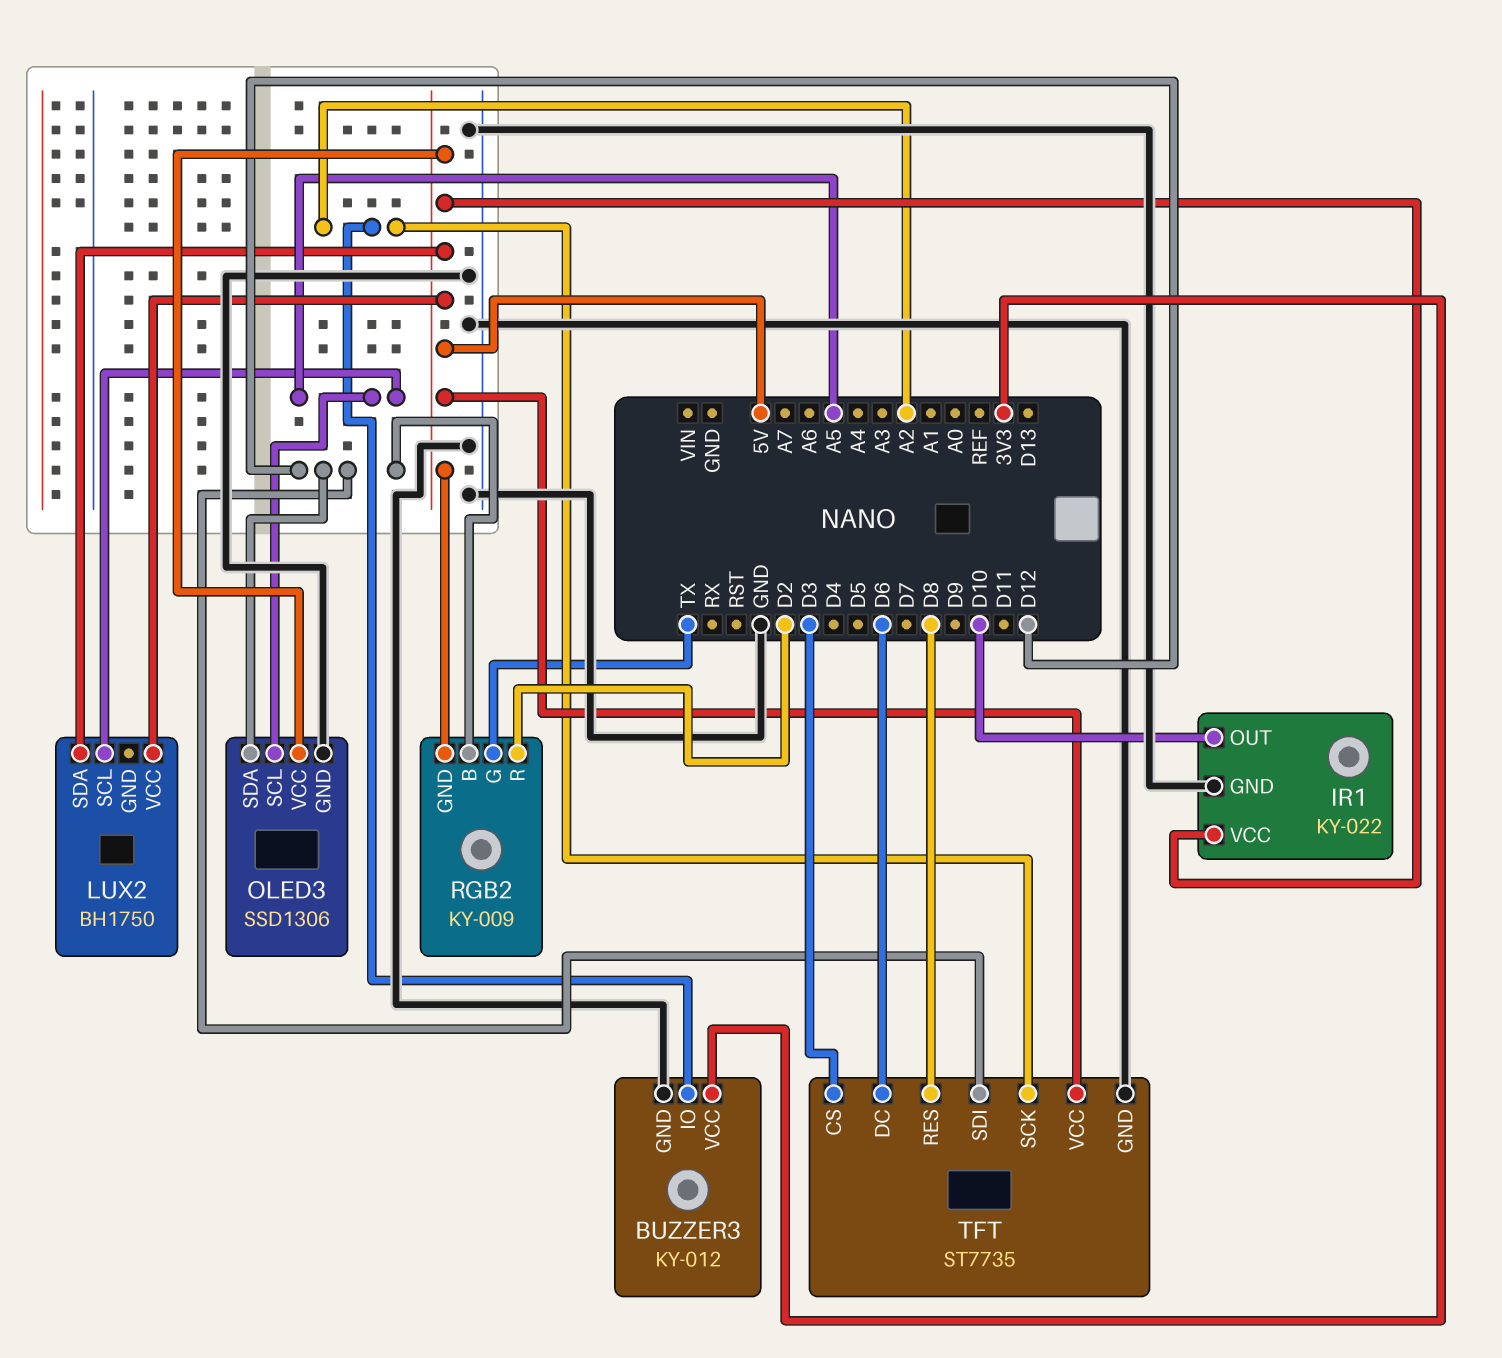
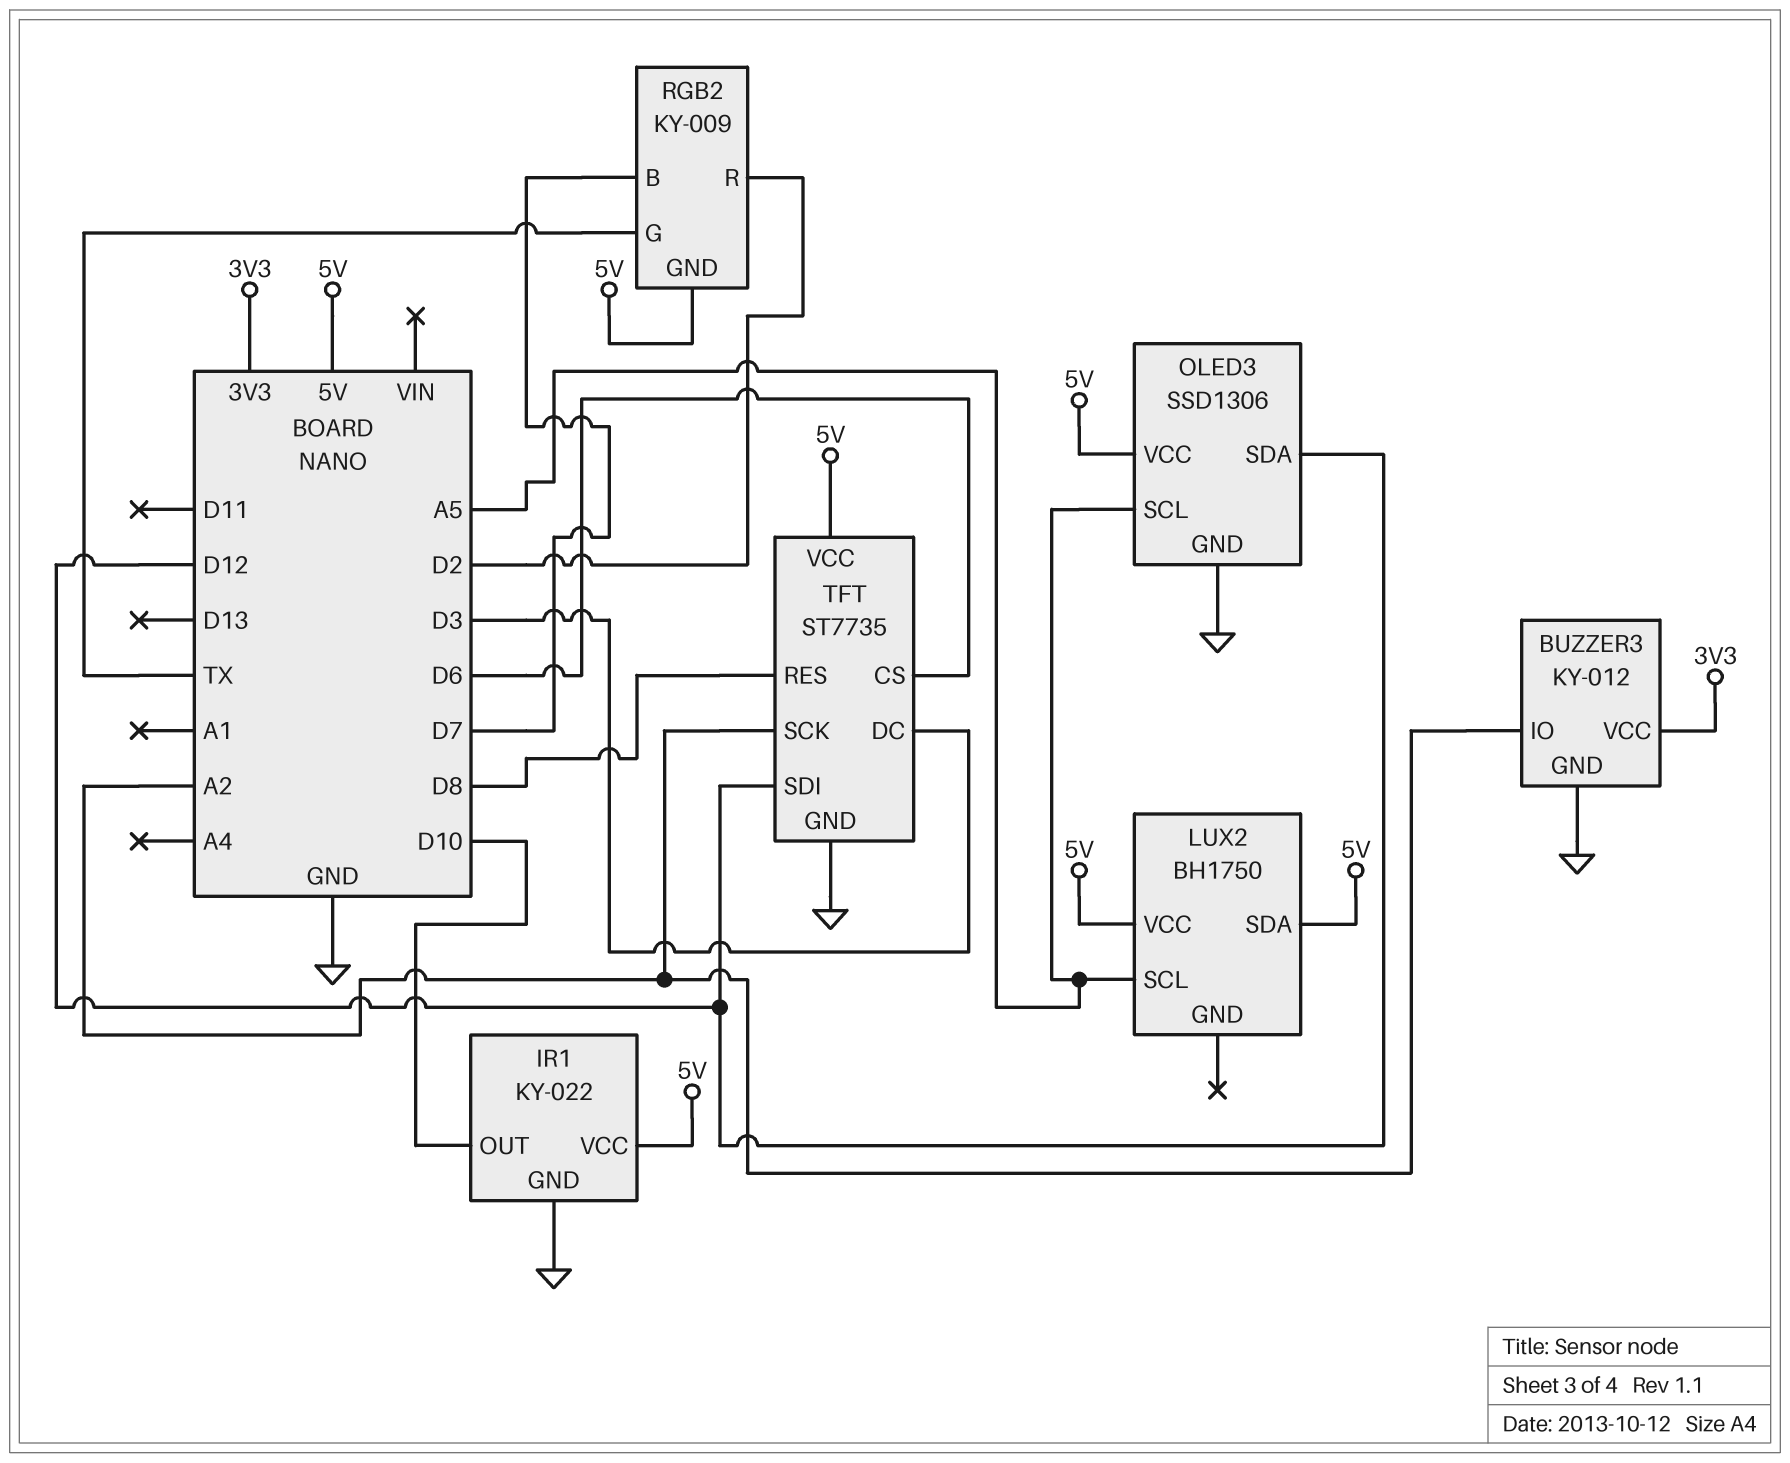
RGB2 pin B: D12 -> D7
TFT pin CS: D3 -> D6
TFT pin DC: D6 -> D3

